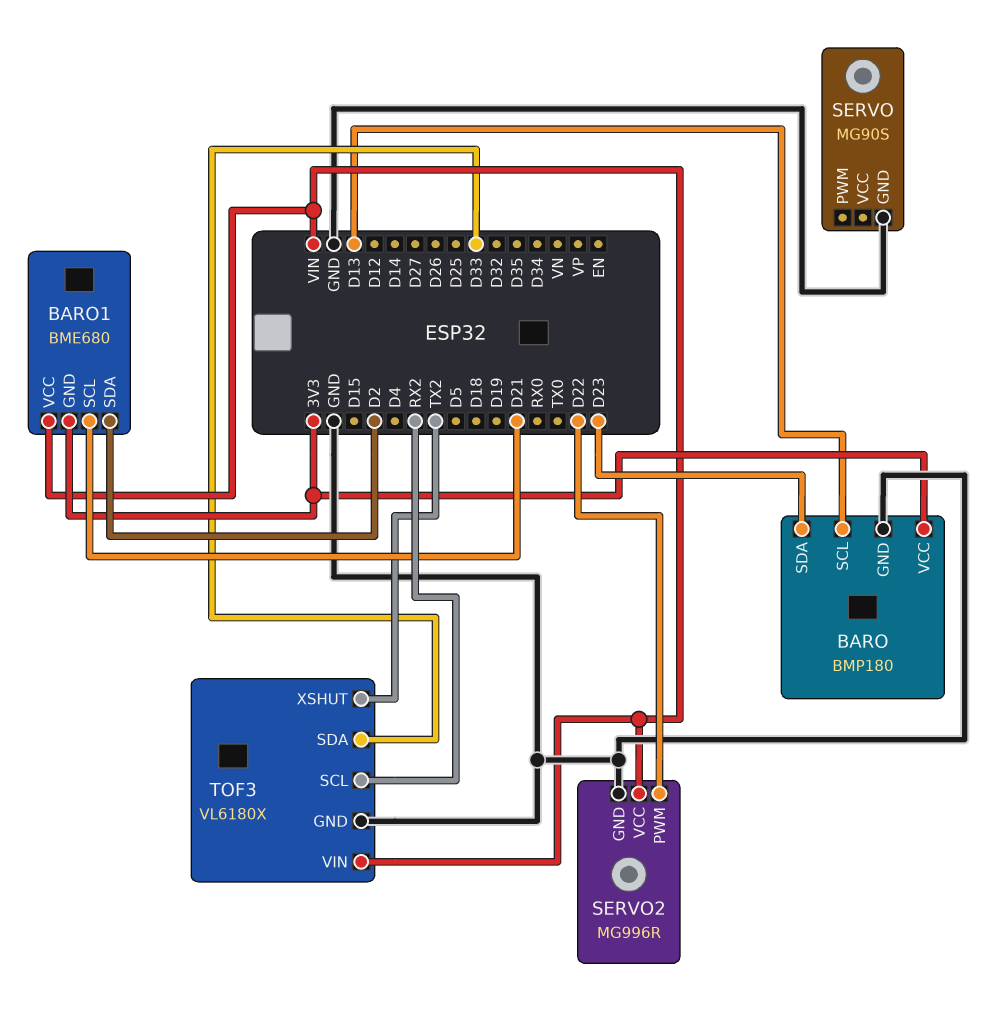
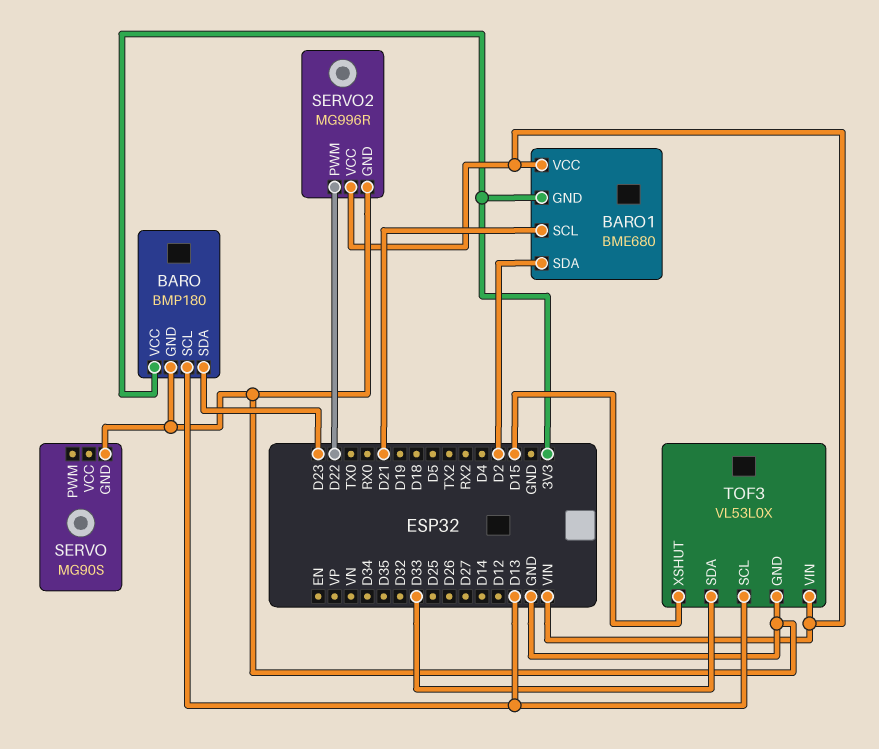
TOF3: VL6180X -> VL53L0X
TOF3 pin SCL: RX2 -> D13
TOF3 pin XSHUT: TX2 -> D15

